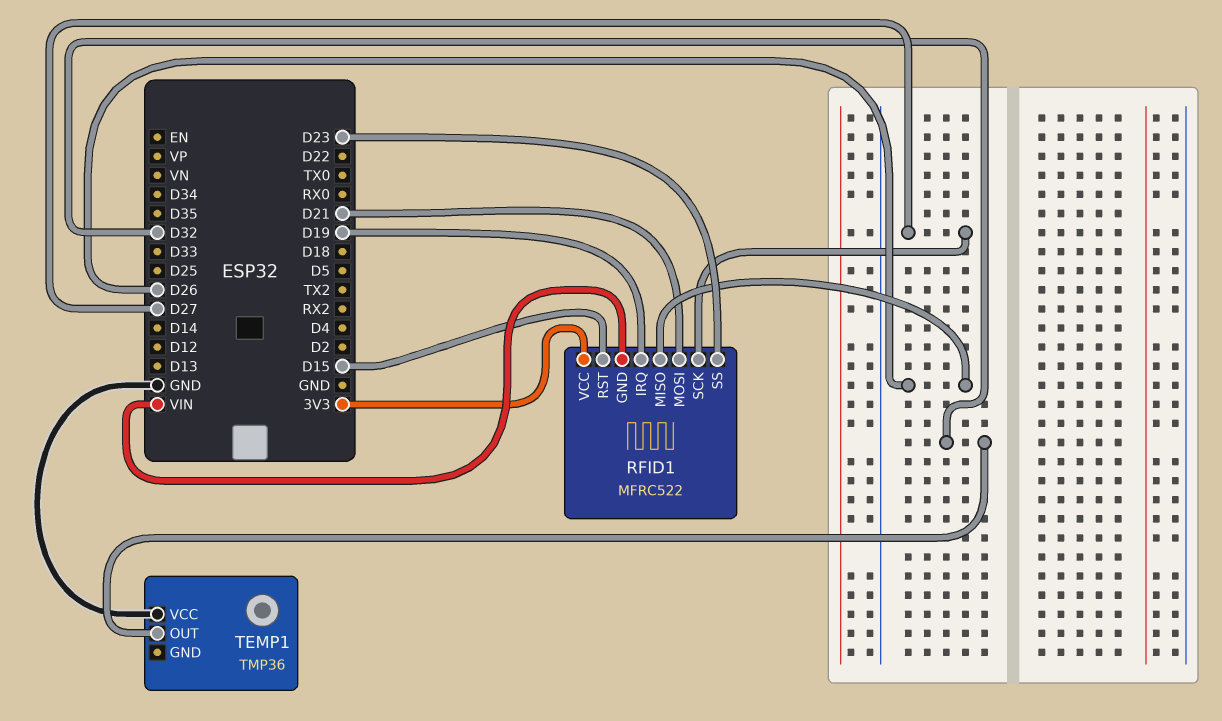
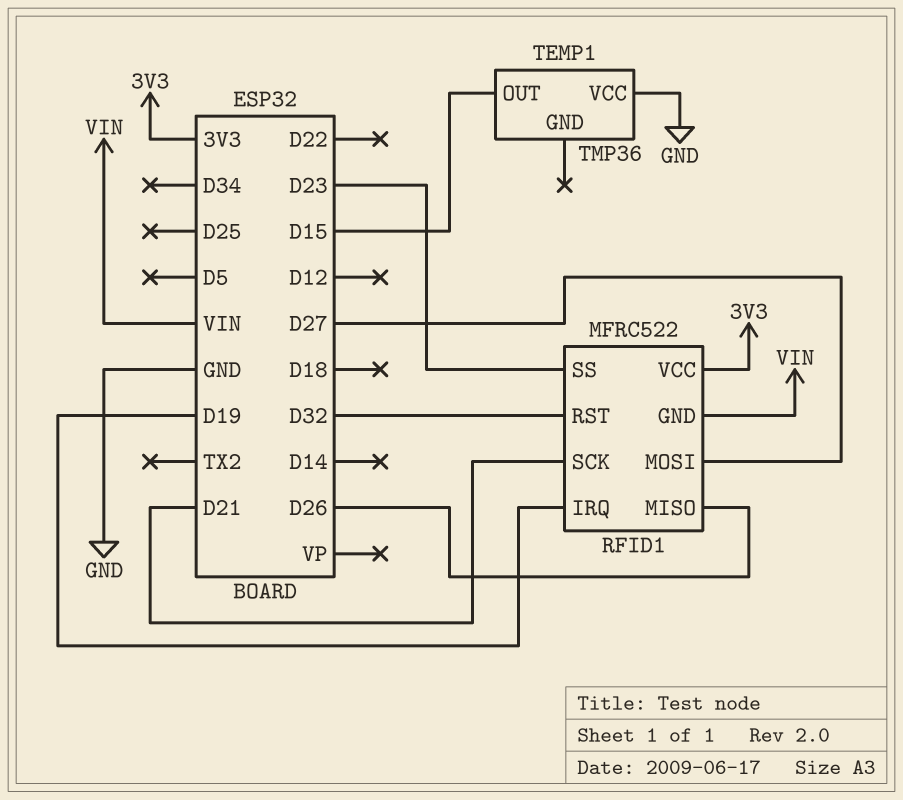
RFID1 pin MOSI: D21 -> D27
RFID1 pin RST: D15 -> D32
RFID1 pin SCK: D27 -> D21
TEMP1 pin OUT: D32 -> D15

